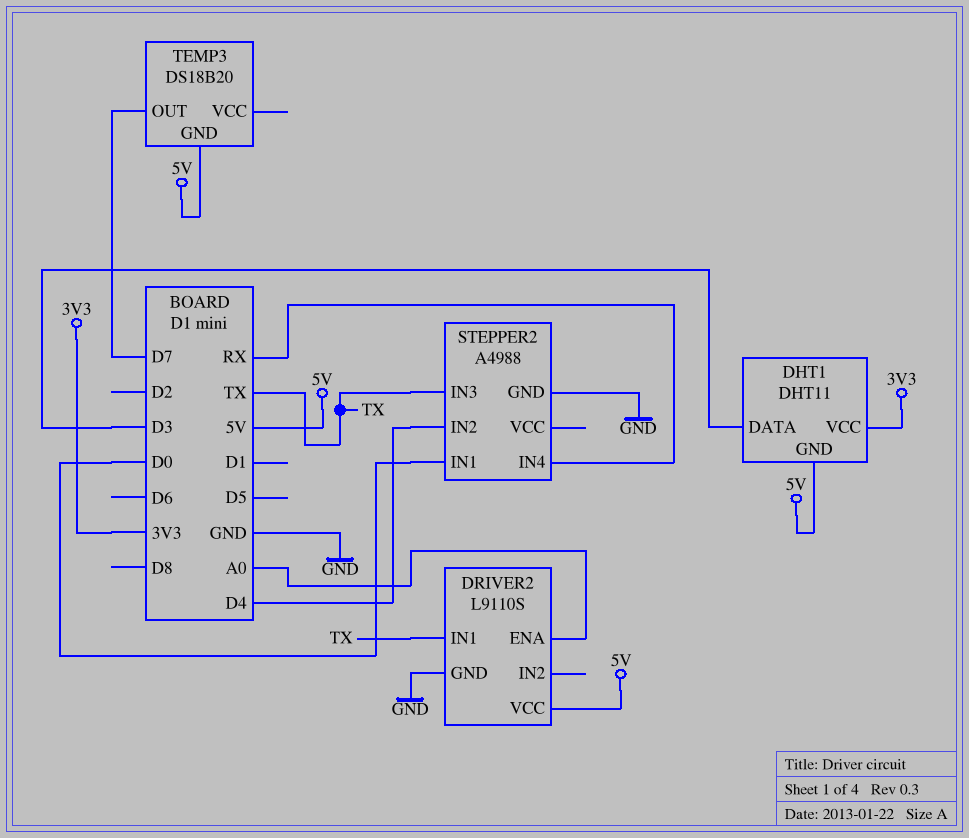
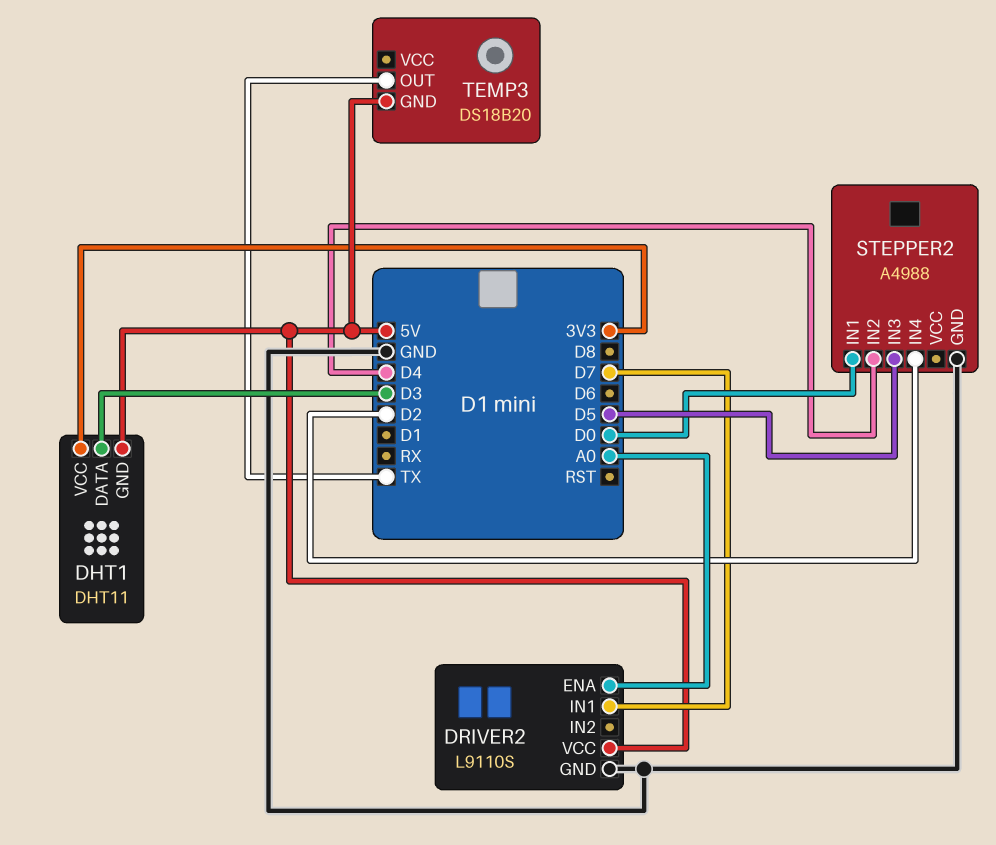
DRIVER2 pin IN1: TX -> D7
STEPPER2 pin IN3: TX -> D5
STEPPER2 pin IN4: RX -> D2
TEMP3 pin OUT: D7 -> TX

